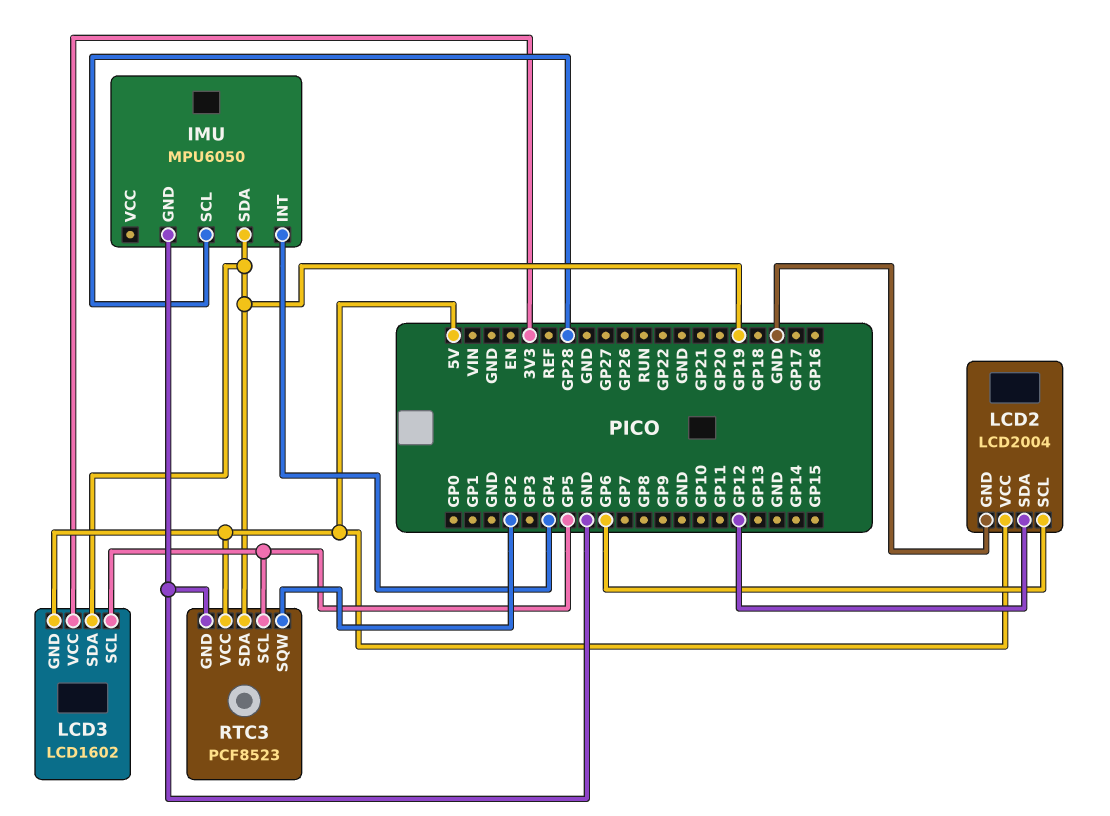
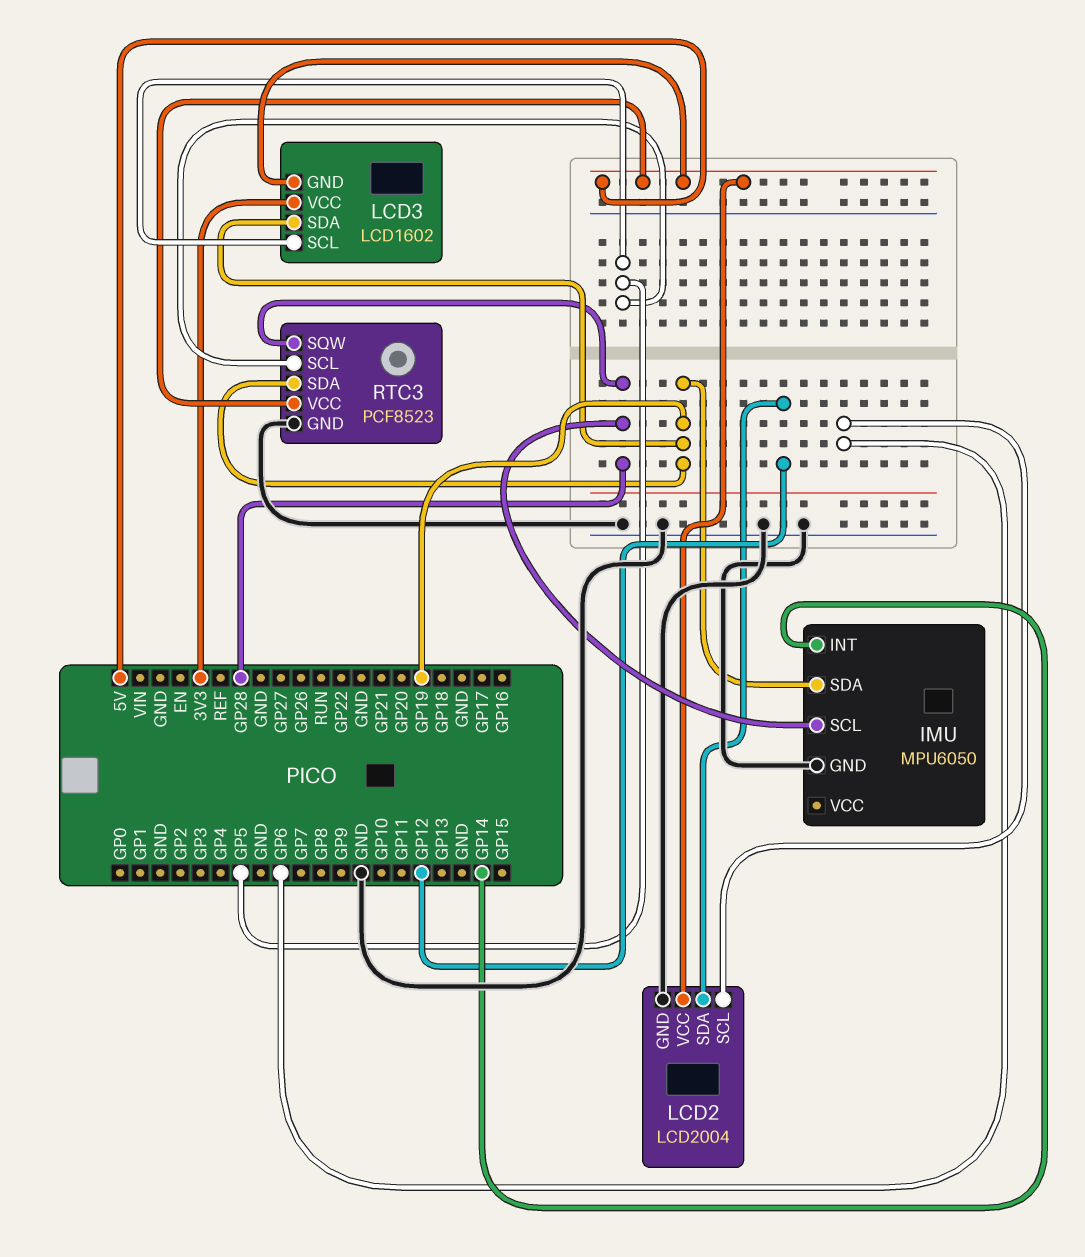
IMU pin INT: GP4 -> GP14
RTC3 pin SQW: GP2 -> GP28

